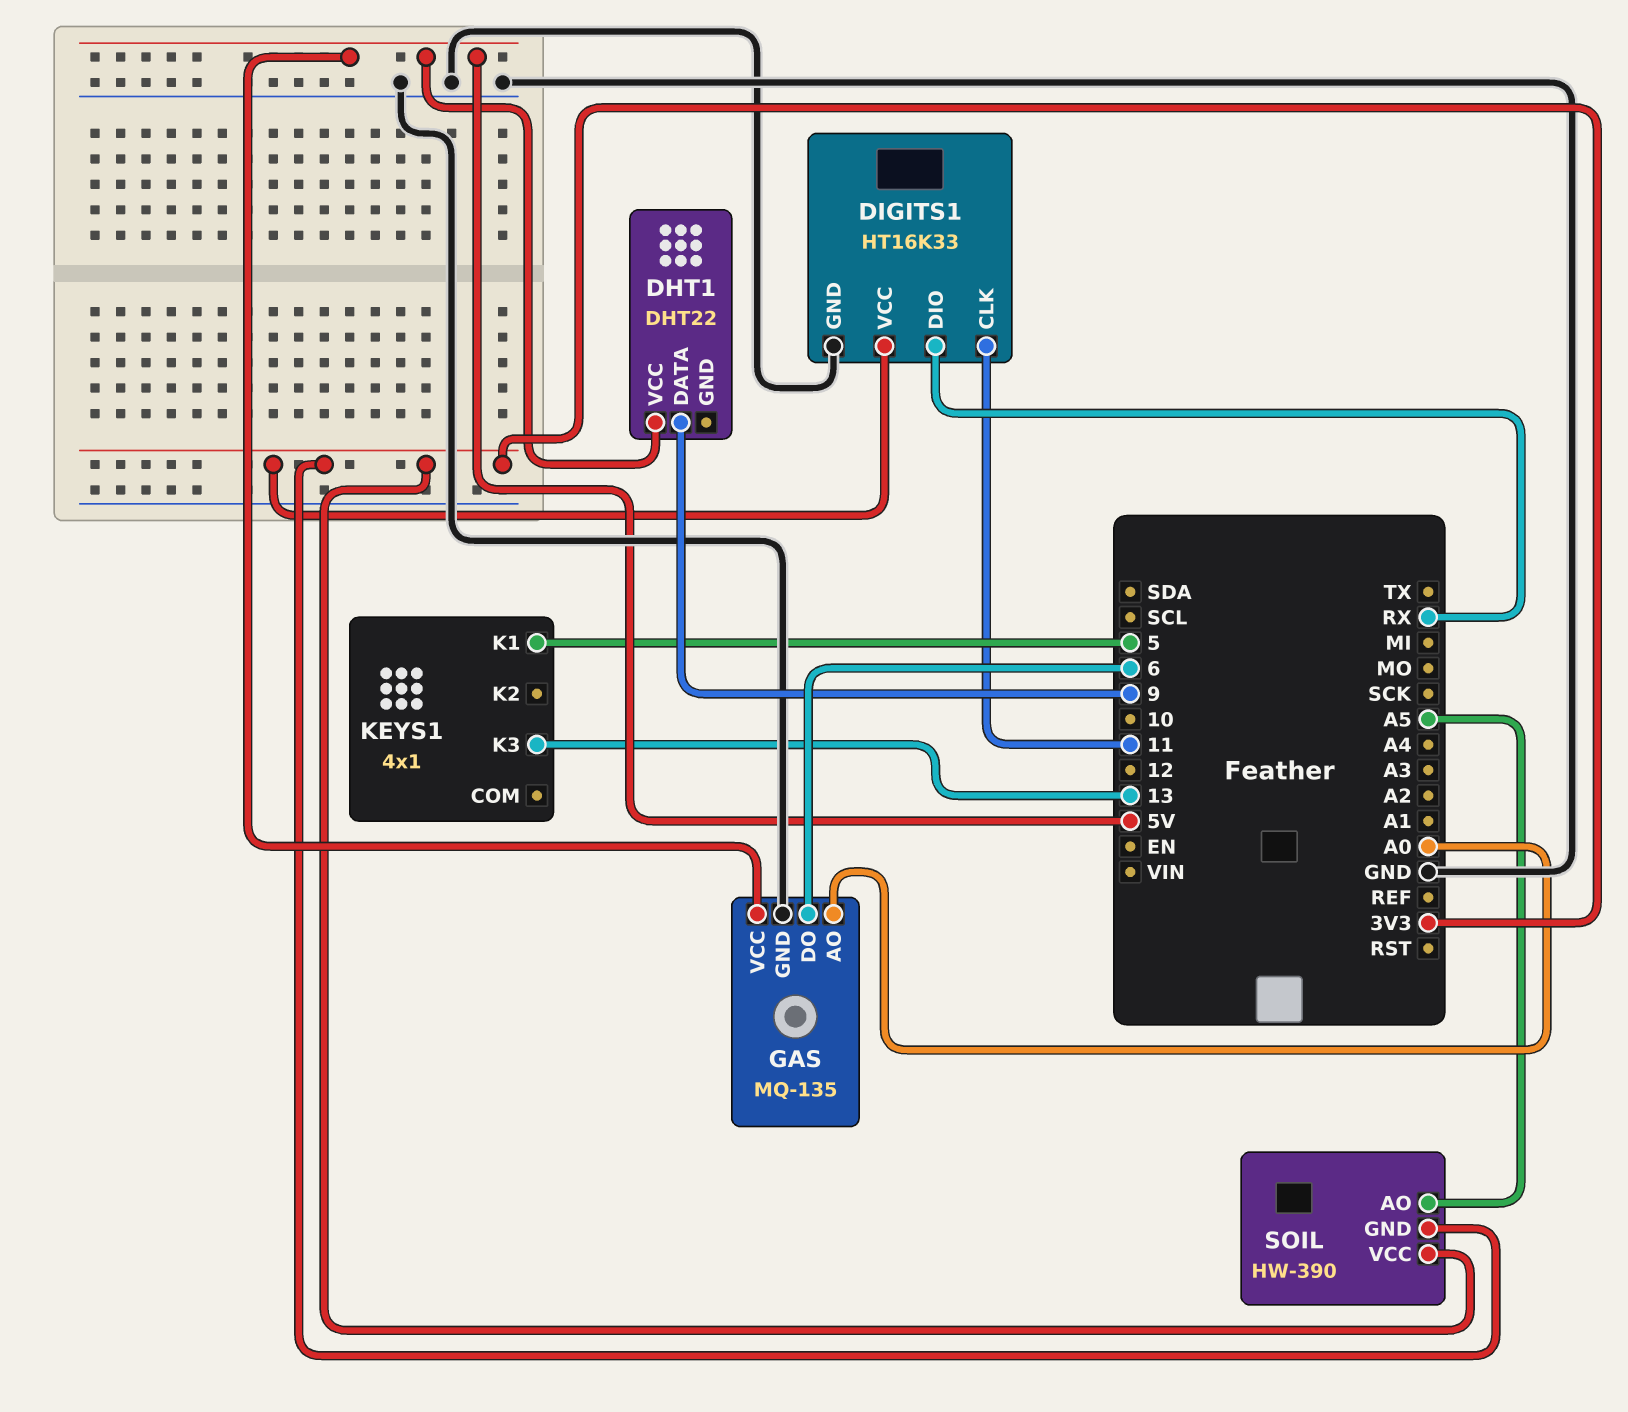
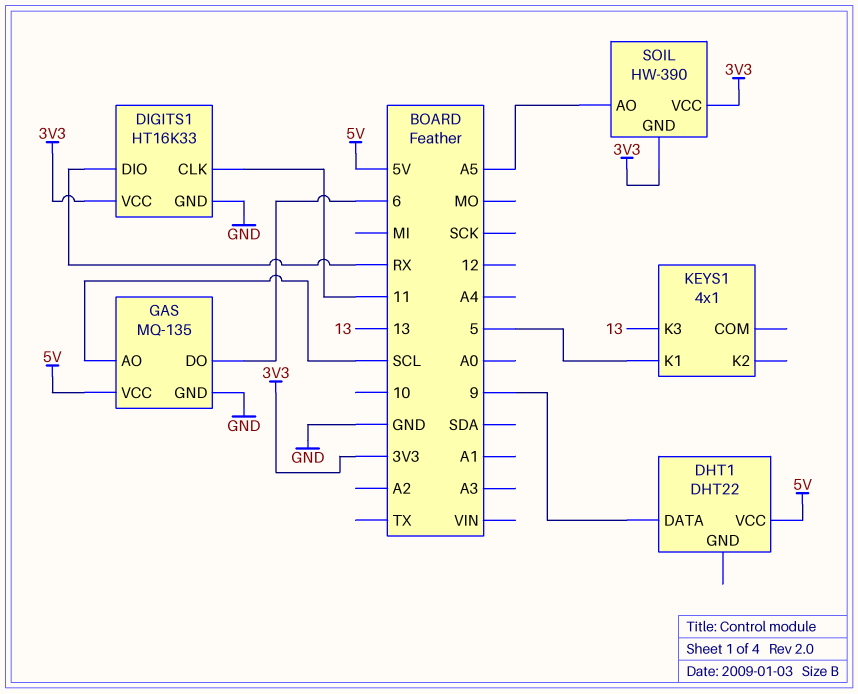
GAS pin AO: A0 -> SCL

